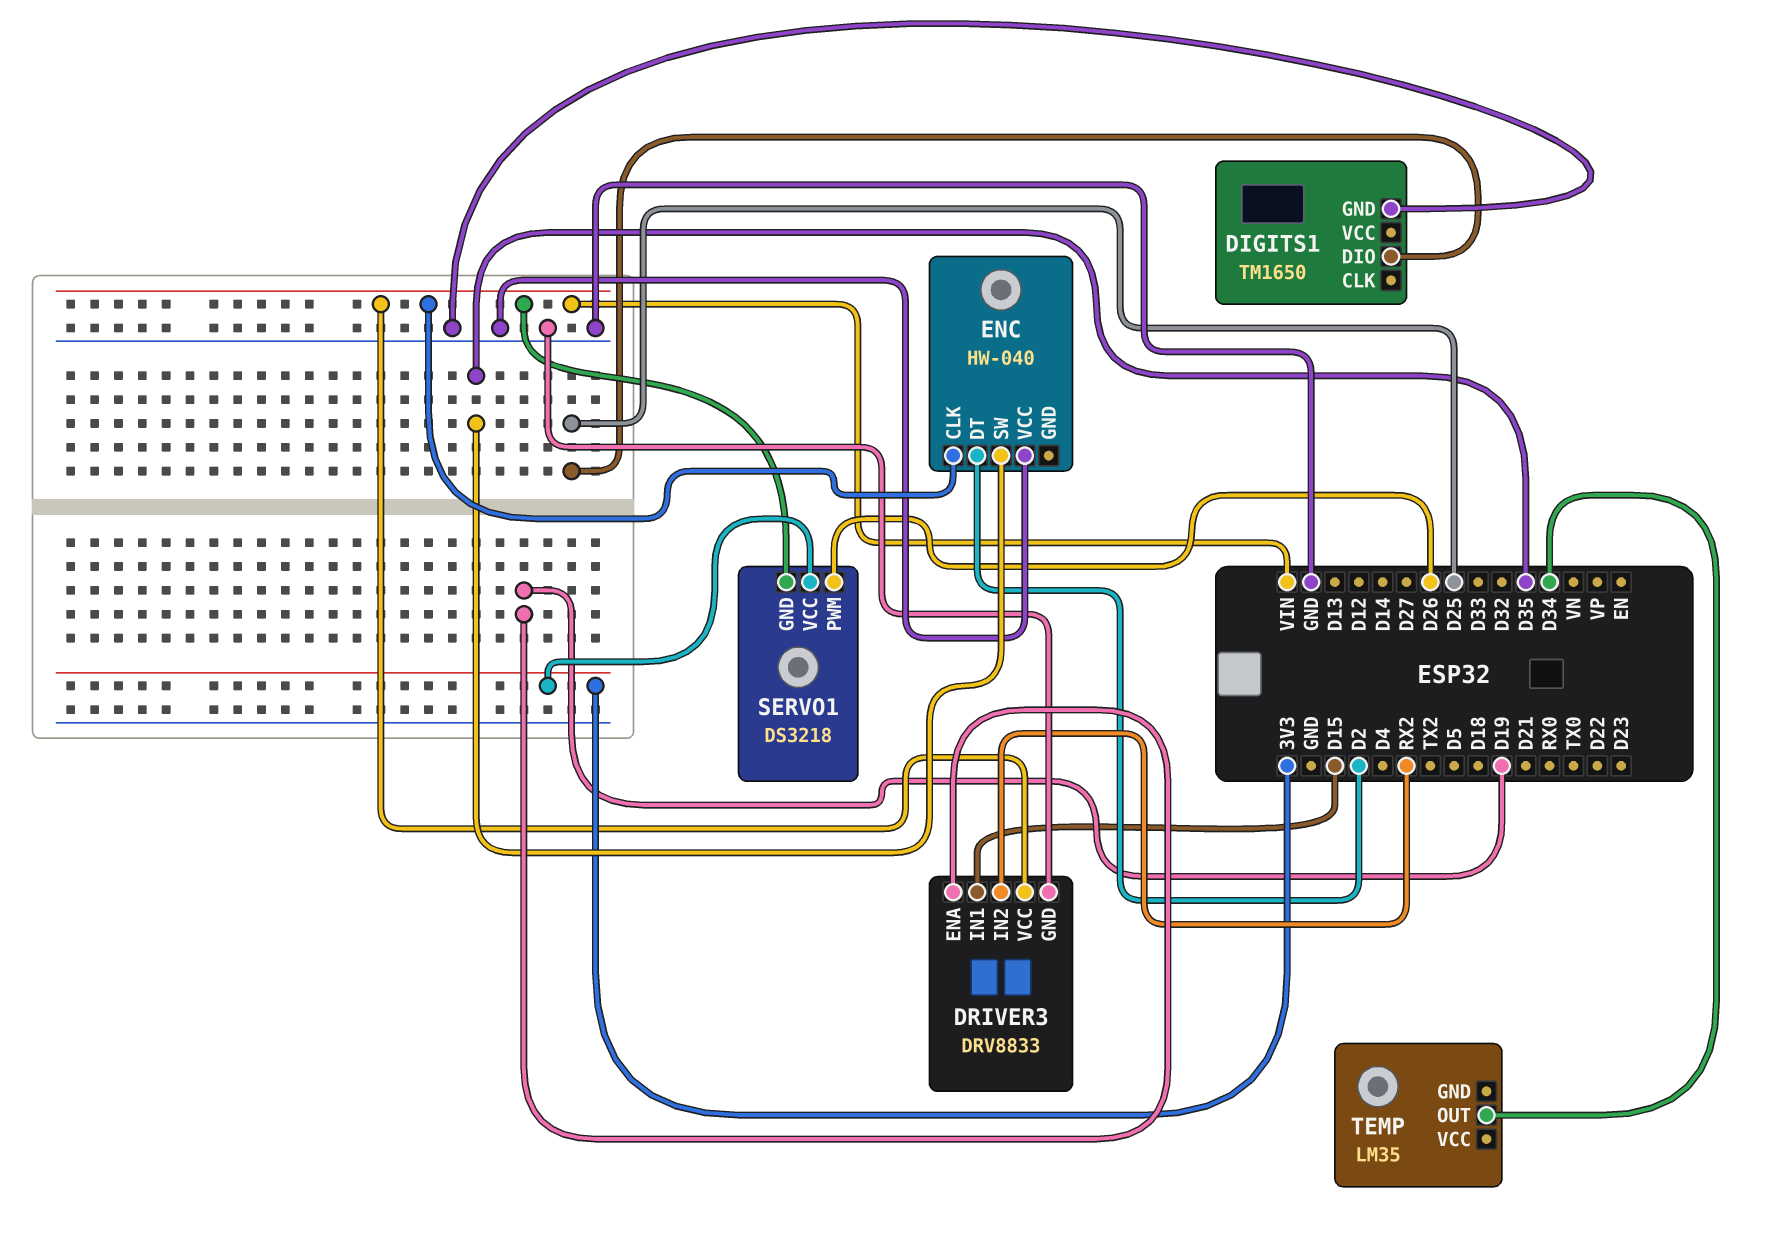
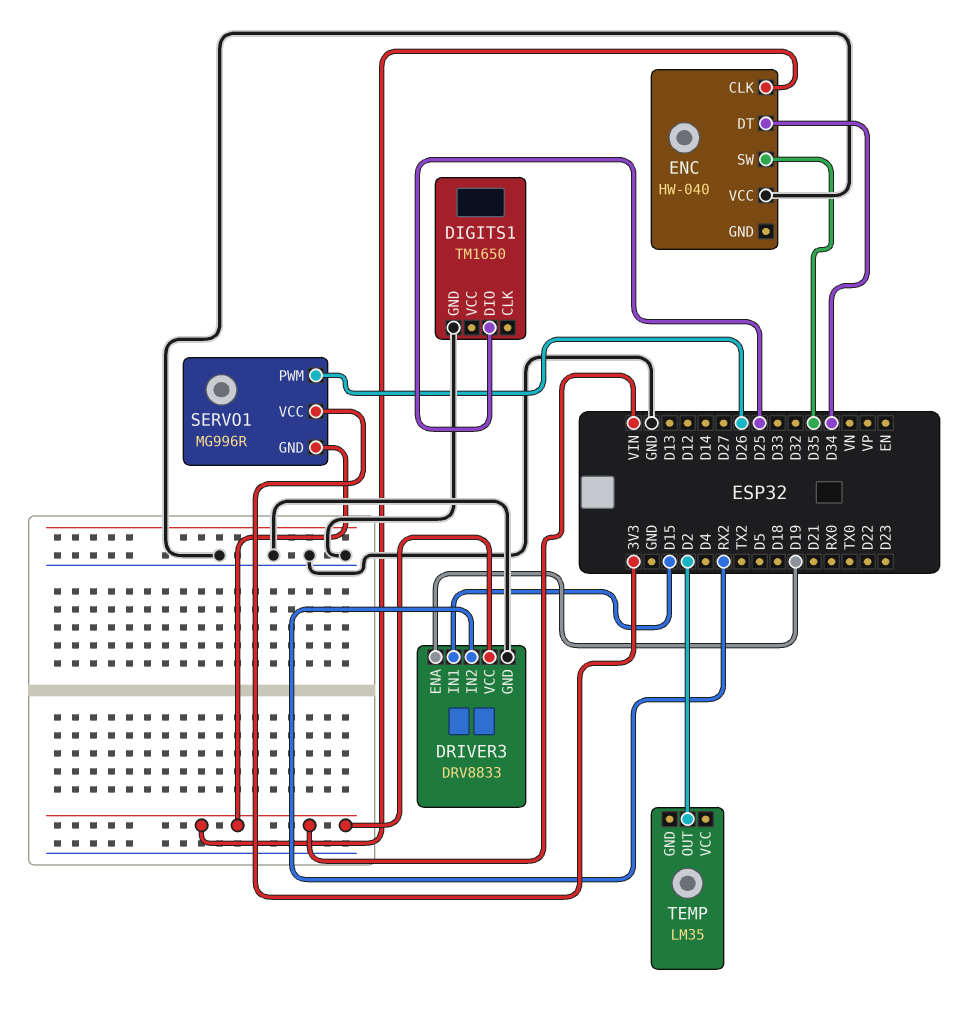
ENC pin DT: D2 -> D34
SERVO1: DS3218 -> MG996R
TEMP pin OUT: D34 -> D2

